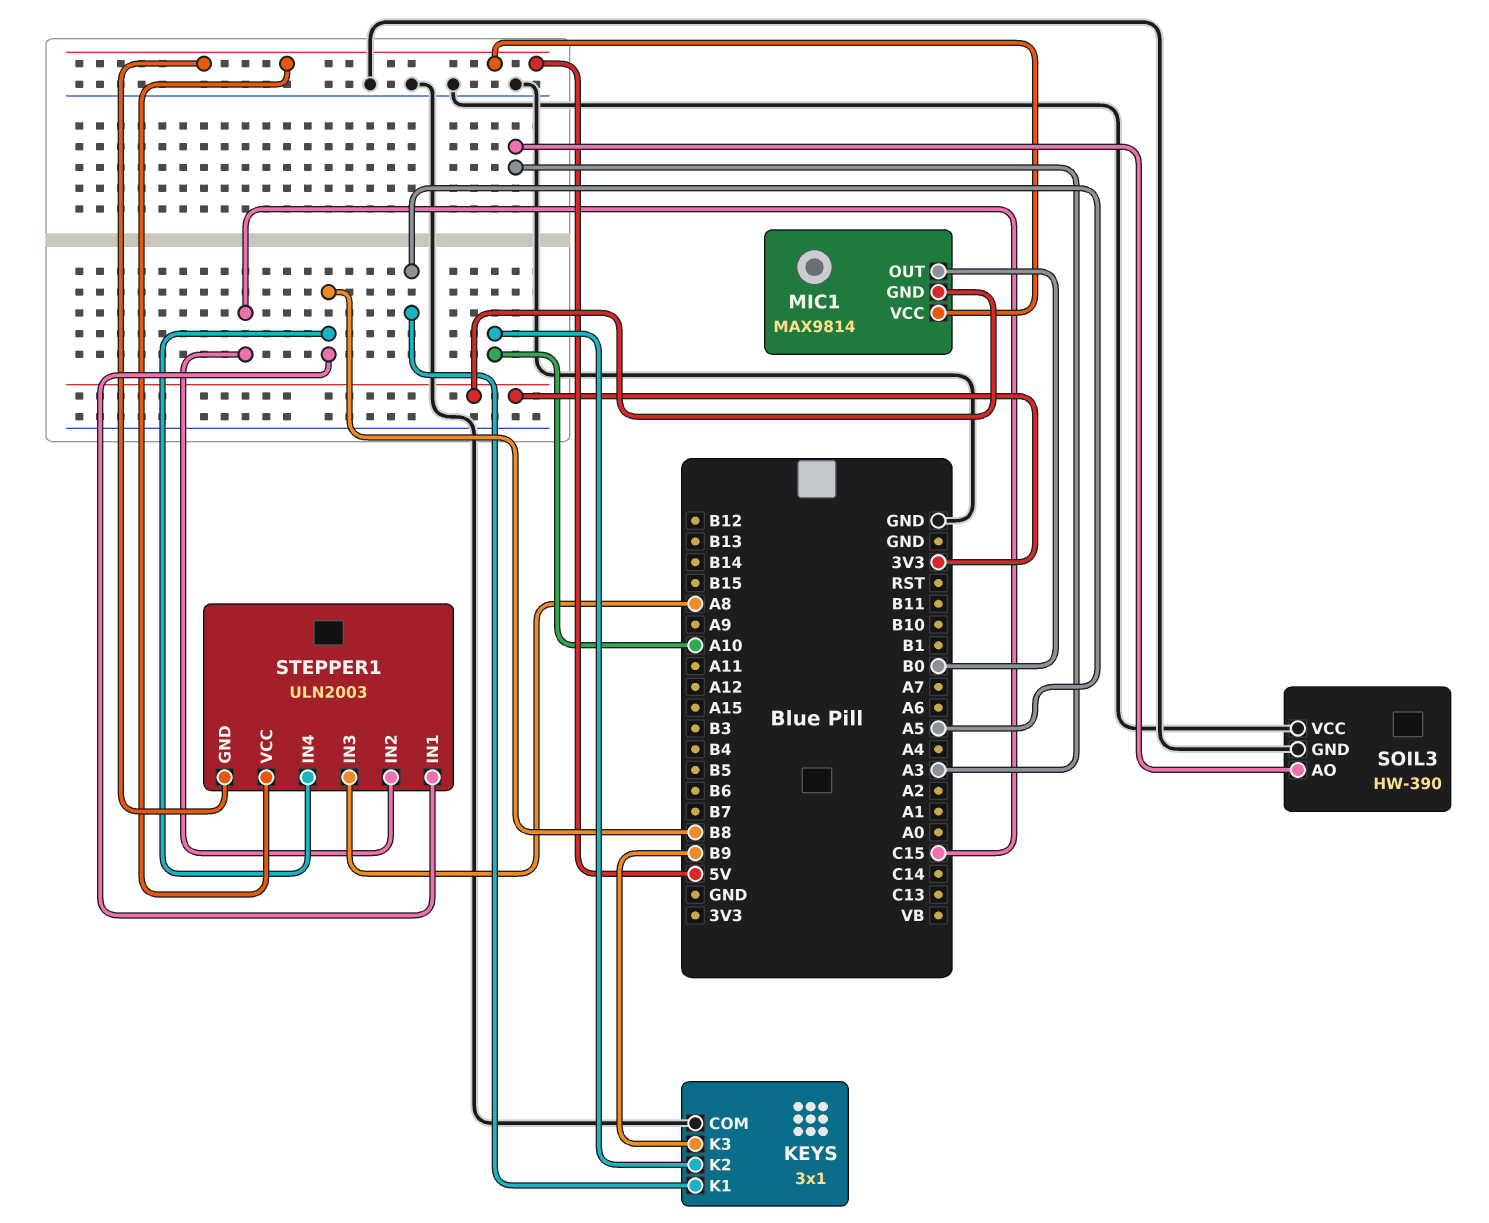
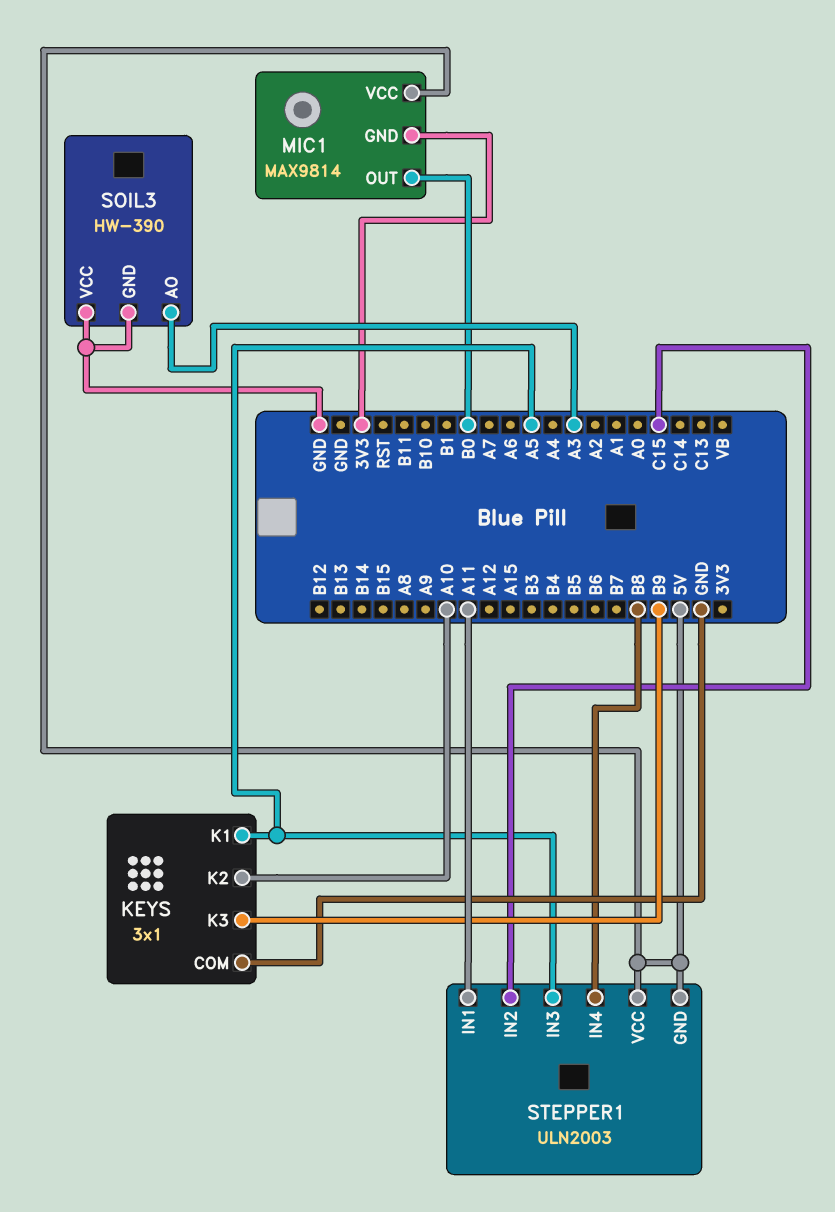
STEPPER1 pin IN1: B8 -> A11
STEPPER1 pin IN3: A8 -> A5

